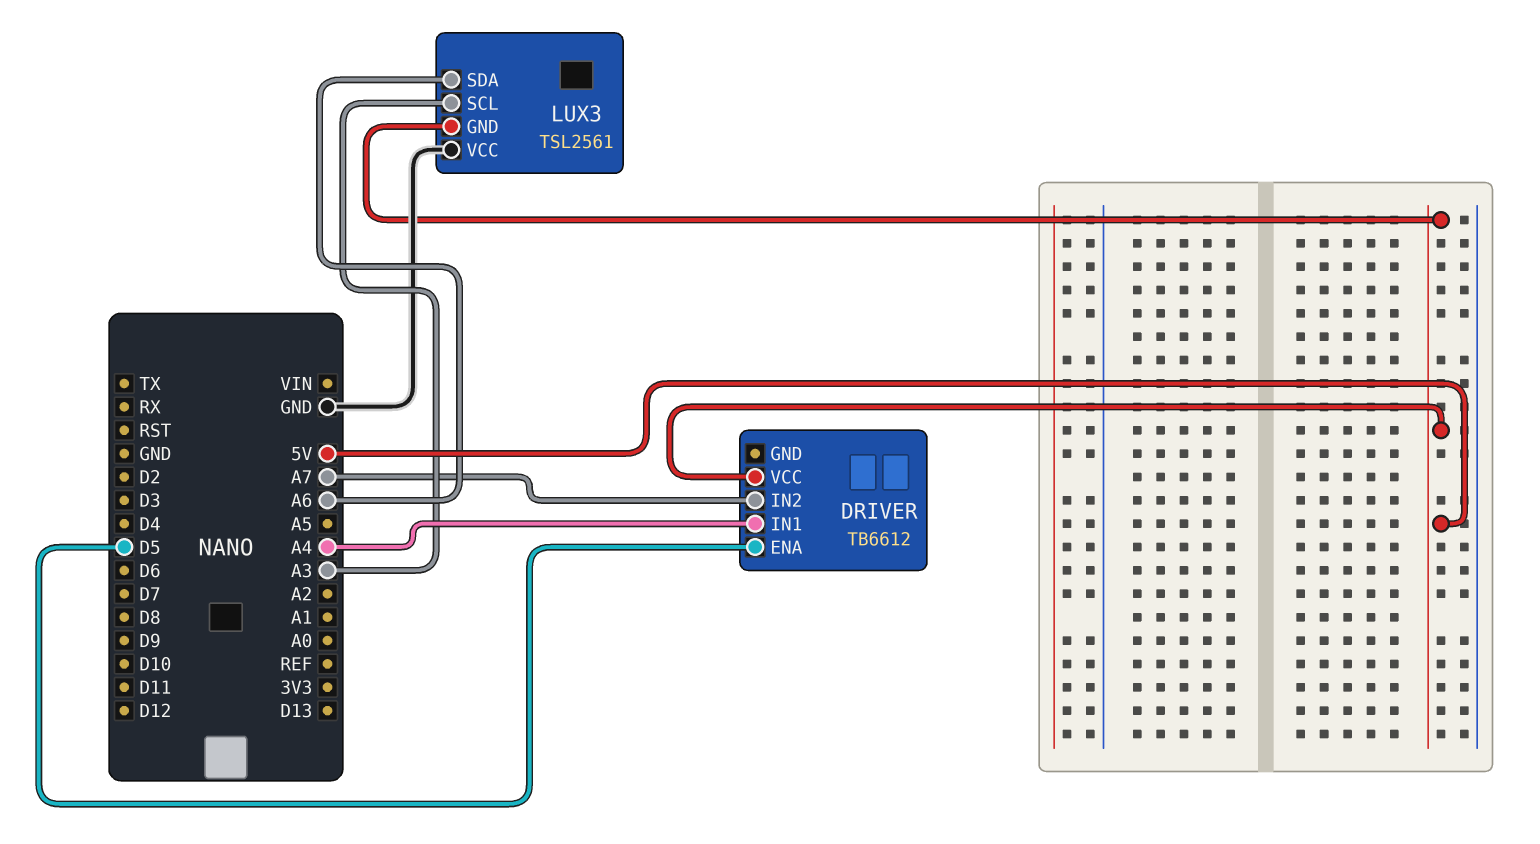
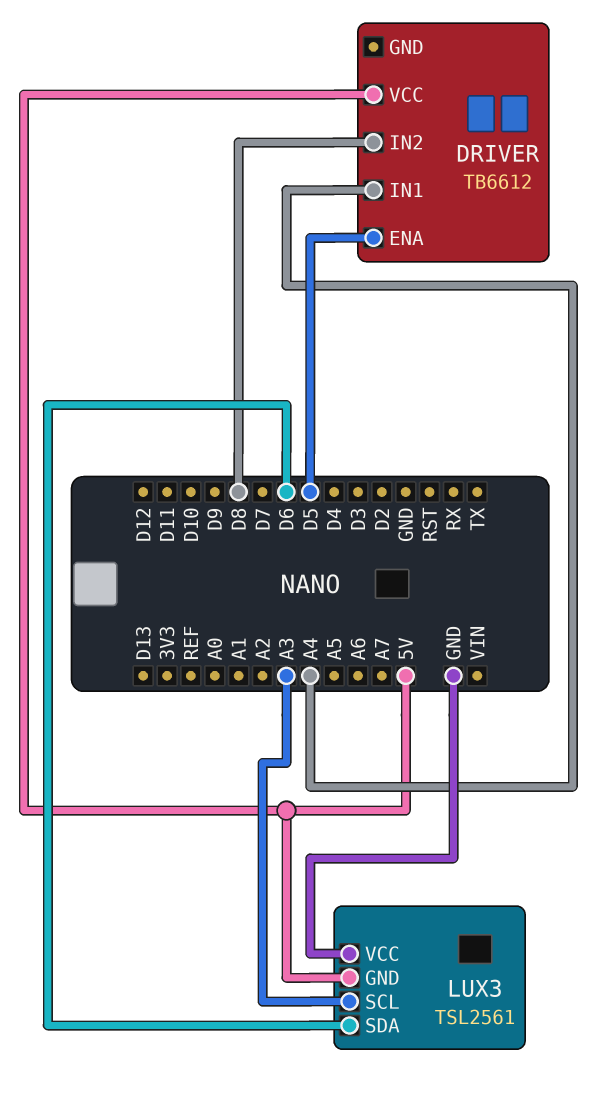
DRIVER pin IN2: A7 -> D8
LUX3 pin SDA: A6 -> D6

